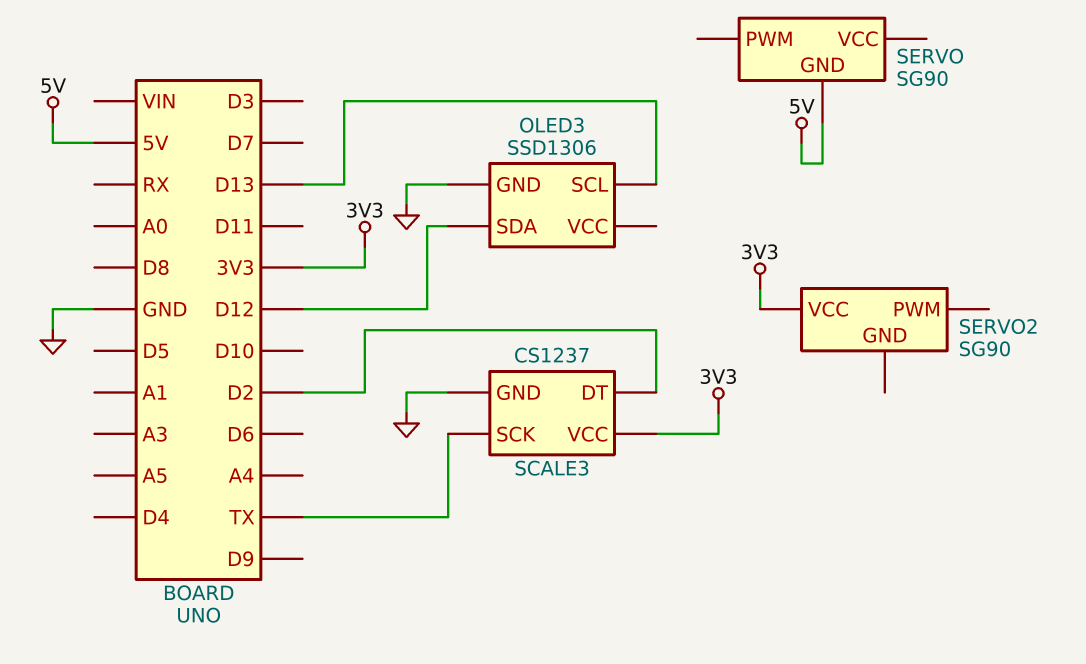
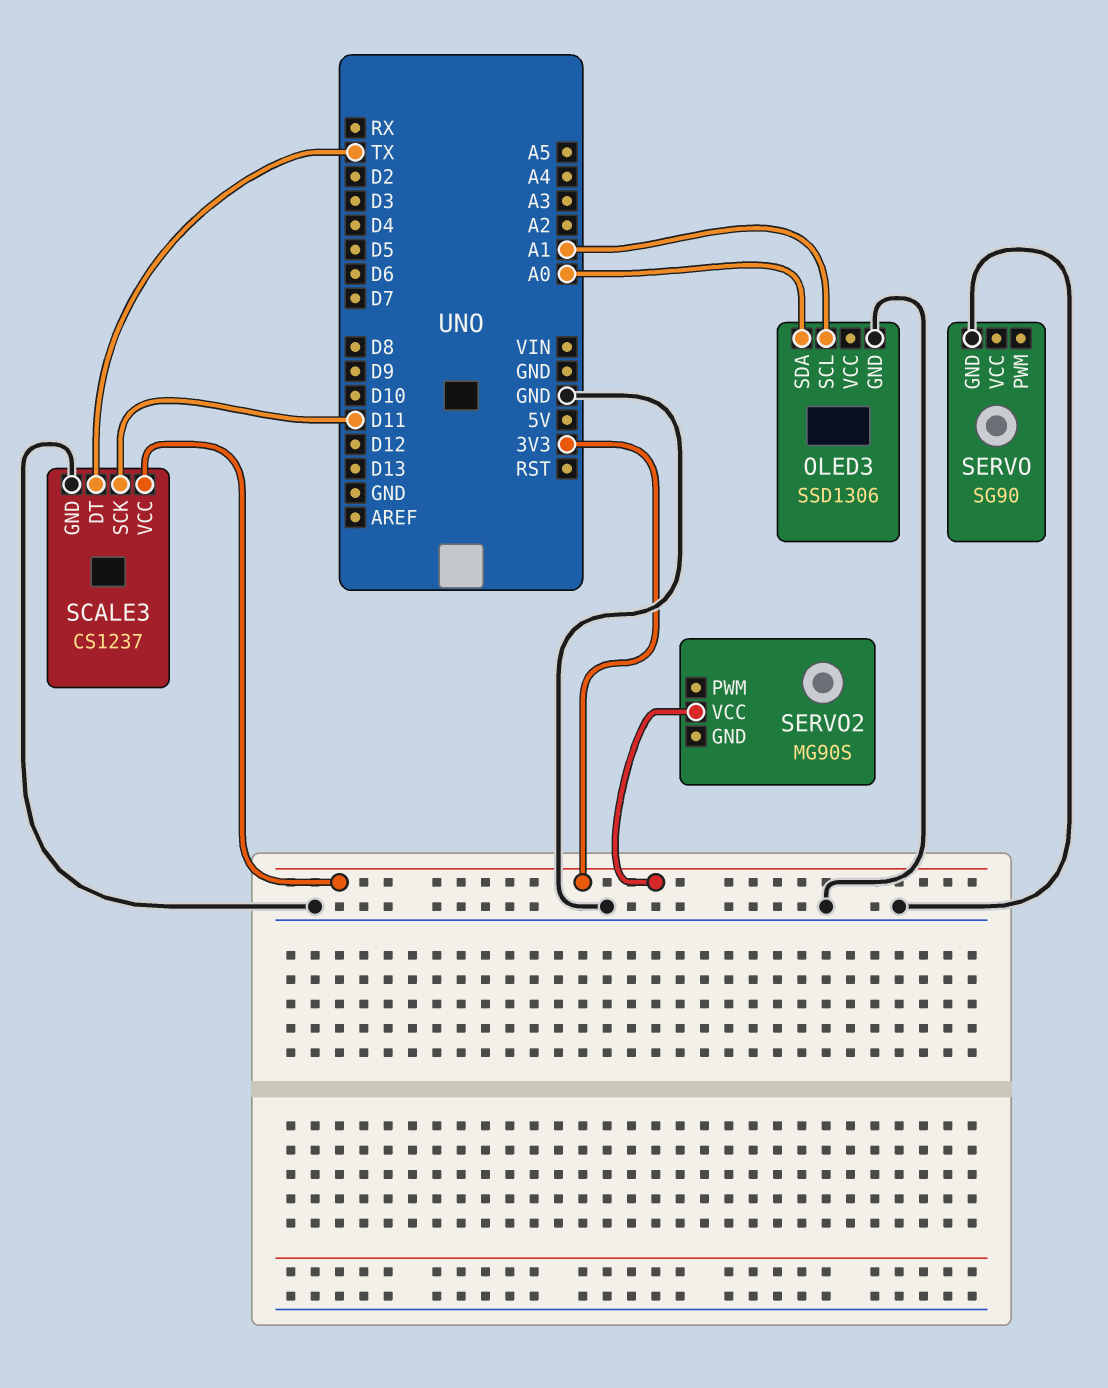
OLED3 pin SCL: D13 -> A1
OLED3 pin SDA: D12 -> A0
SCALE3 pin DT: D2 -> TX
SCALE3 pin SCK: TX -> D11
SERVO pin GND: 5V -> GND
SERVO2: SG90 -> MG90S

